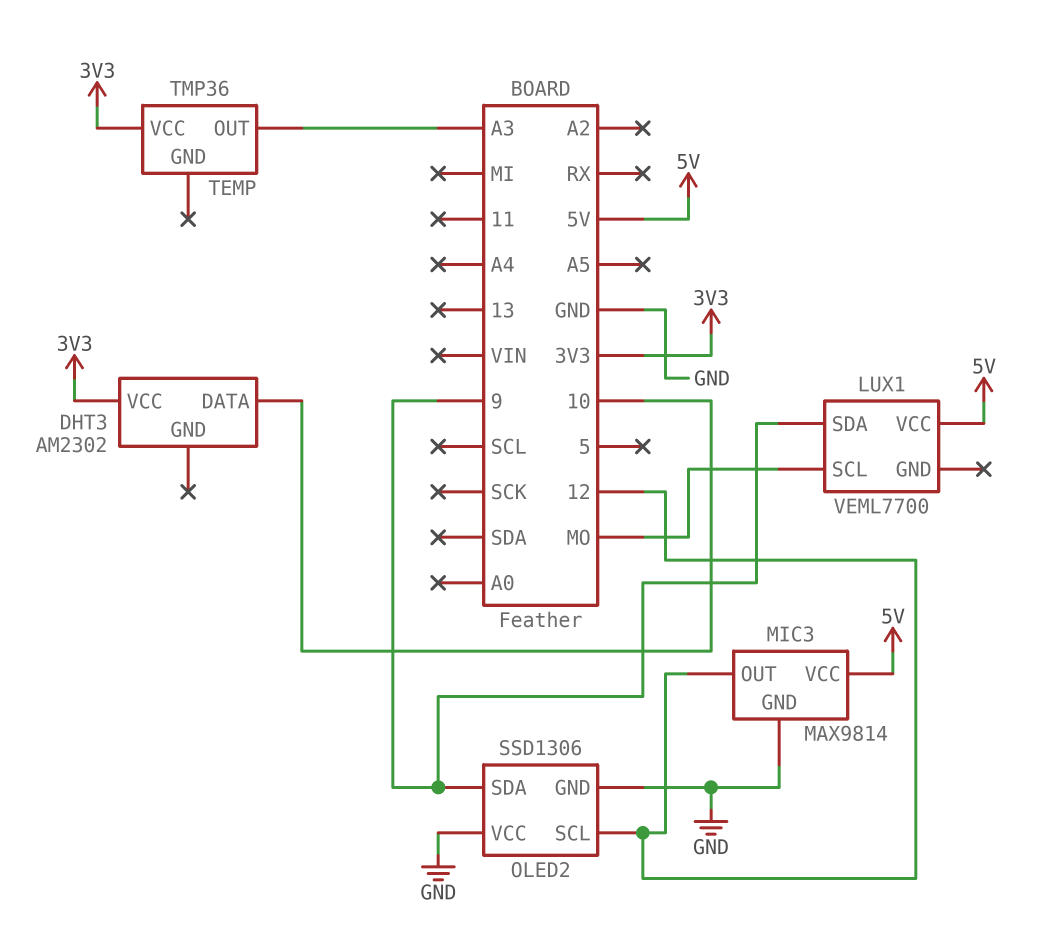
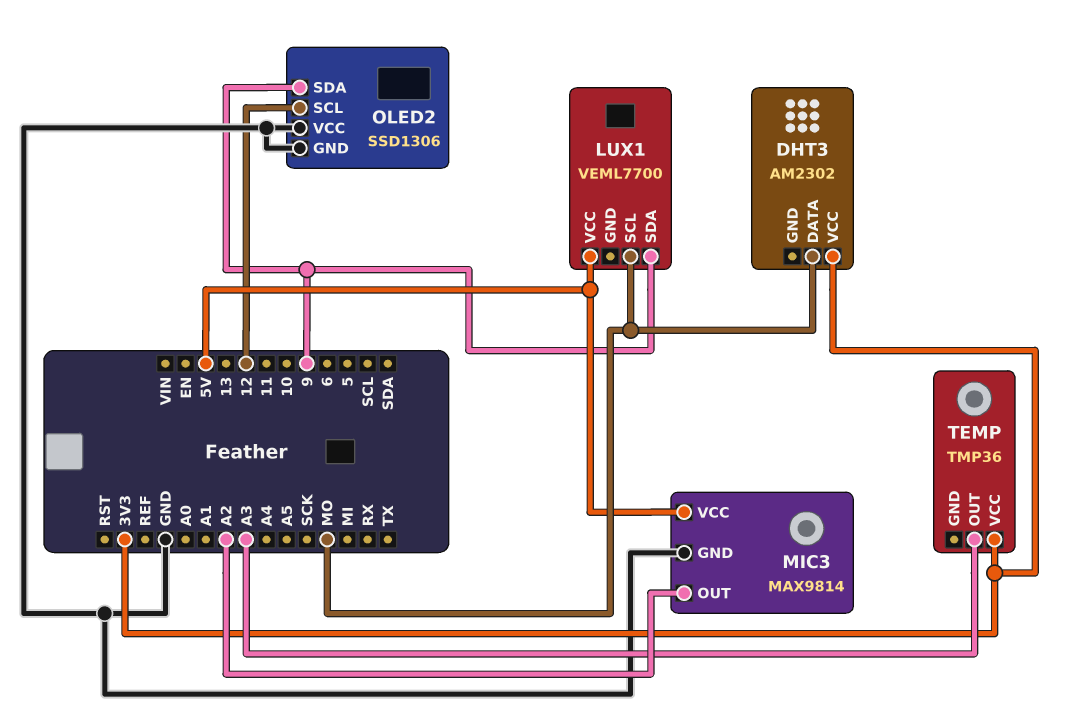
DHT3 pin DATA: 10 -> MO
MIC3 pin OUT: 12 -> A2

